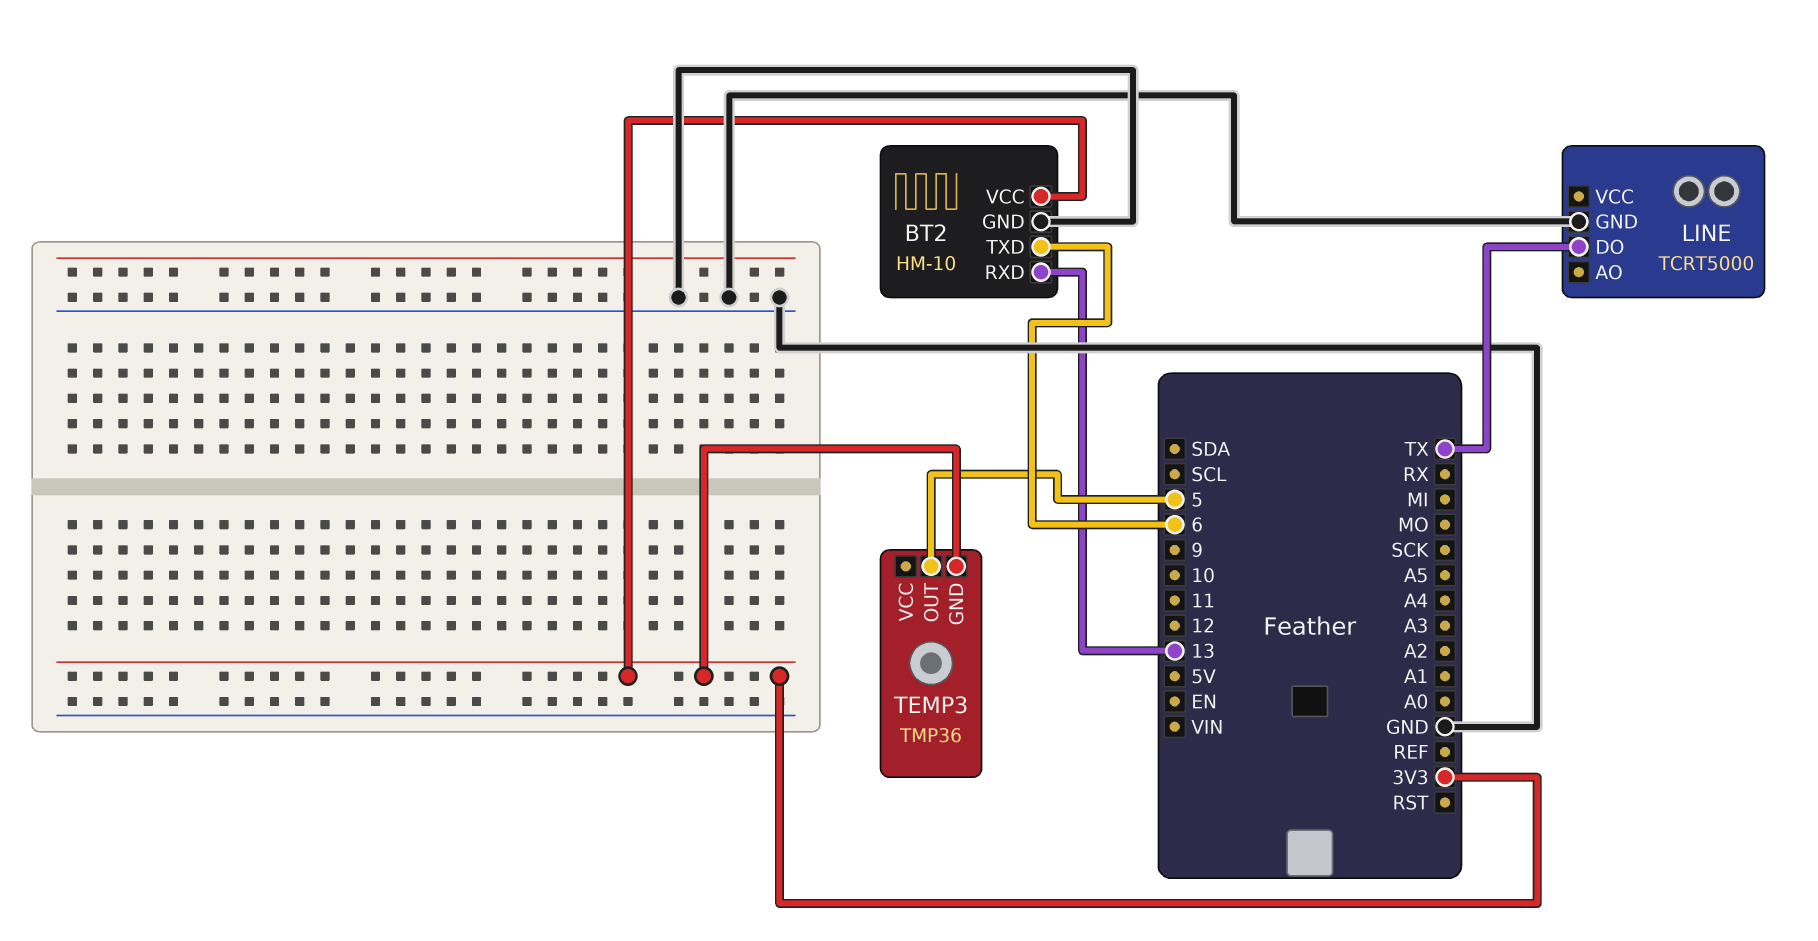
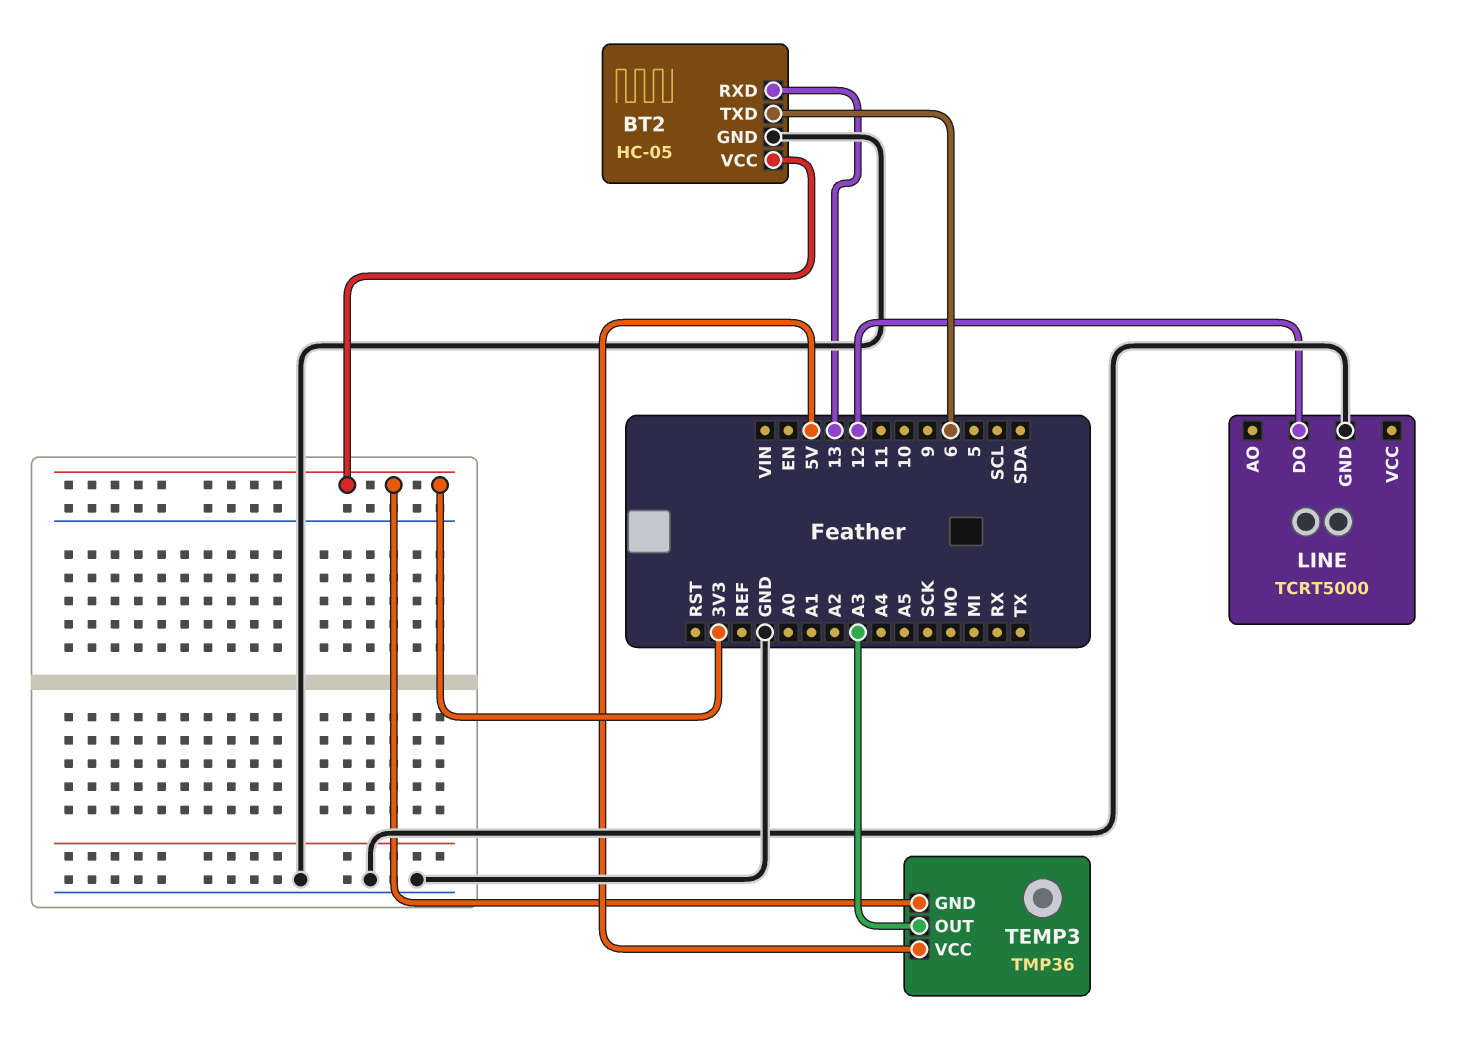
BT2: HM-10 -> HC-05
LINE pin DO: TX -> 12
TEMP3 pin OUT: 5 -> A3
TEMP3 pin VCC: none -> 5V

